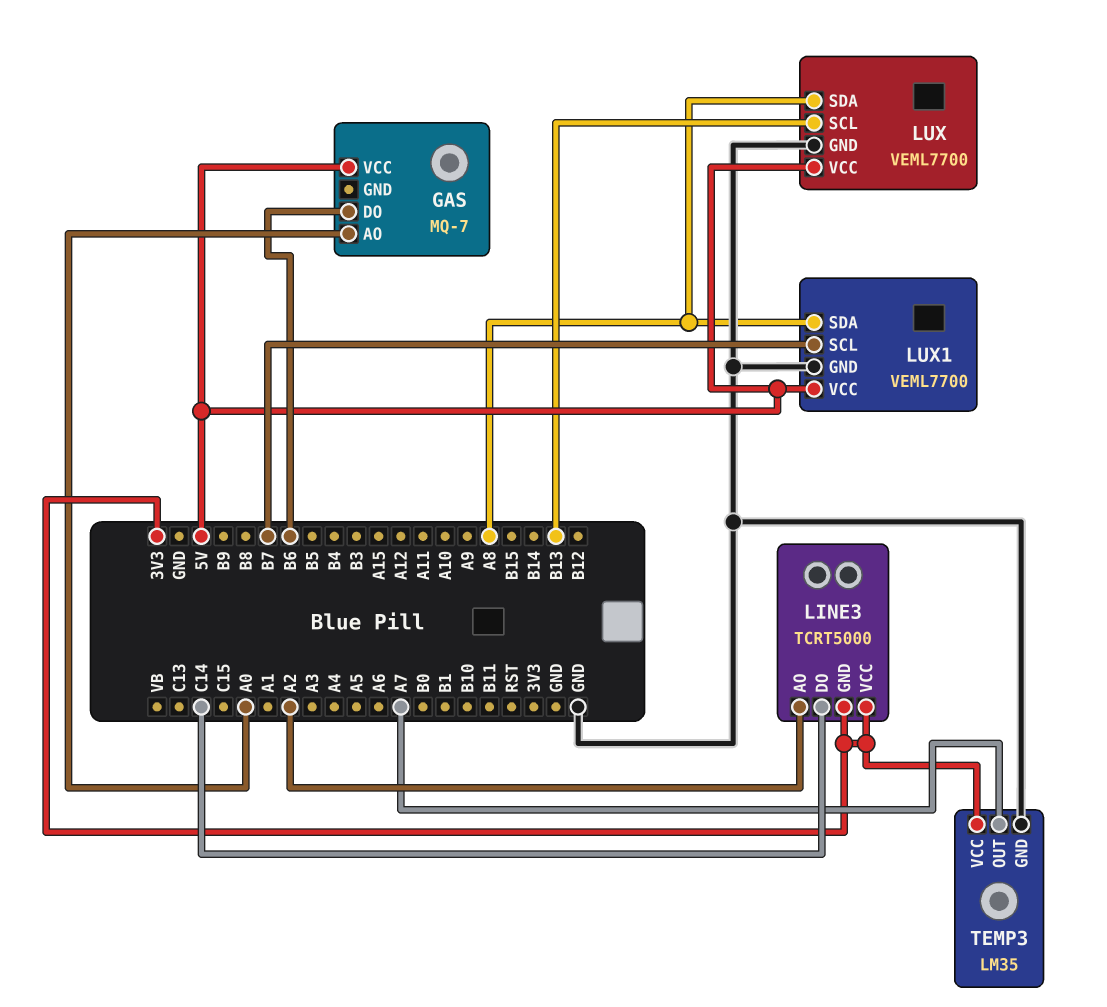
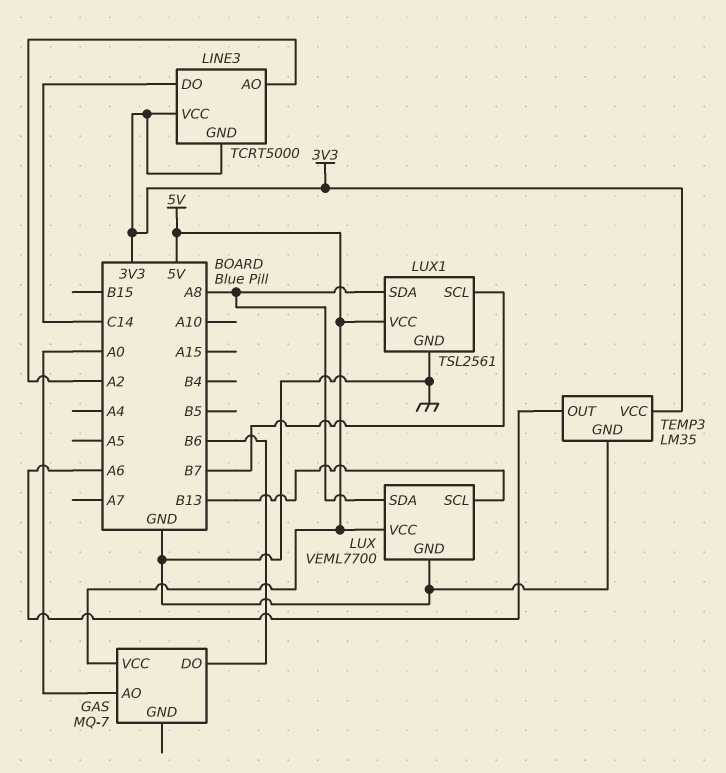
LUX1: VEML7700 -> TSL2561
TEMP3 pin OUT: A7 -> A6

